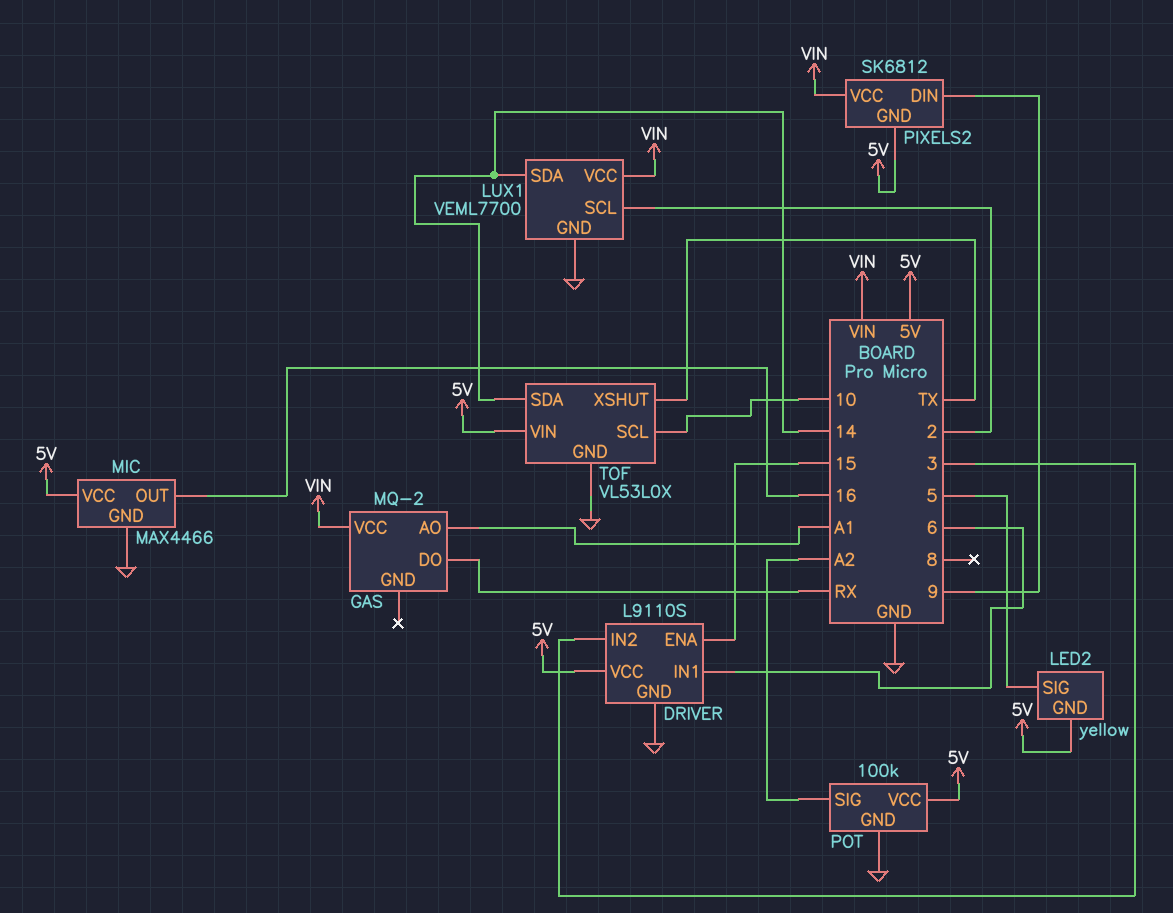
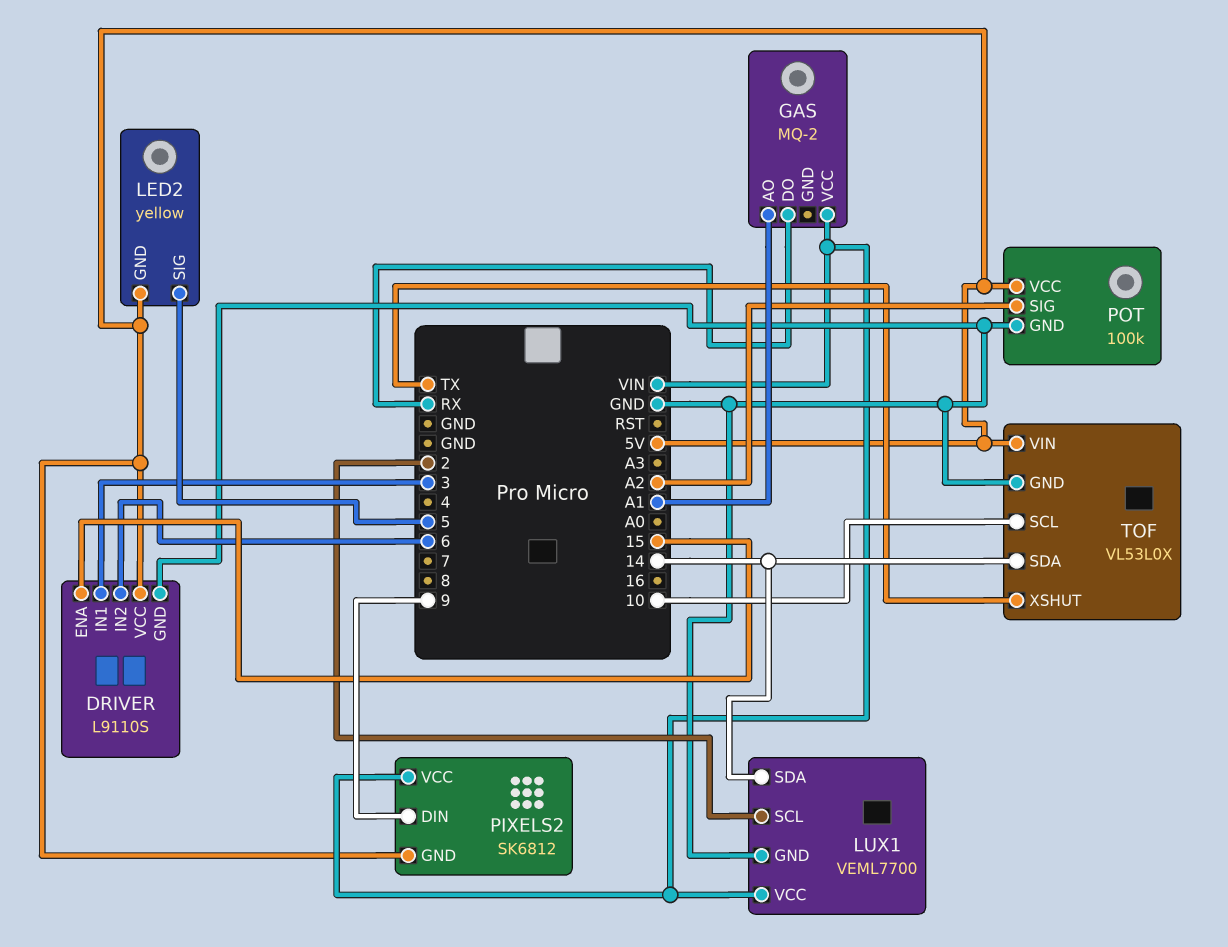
DRIVER pin IN1: 6 -> 3
DRIVER pin IN2: 3 -> 6
MIC: MAX4466 -> none
MIC pin GND: GND -> none
MIC pin OUT: 16 -> none
MIC pin VCC: 5V -> none

